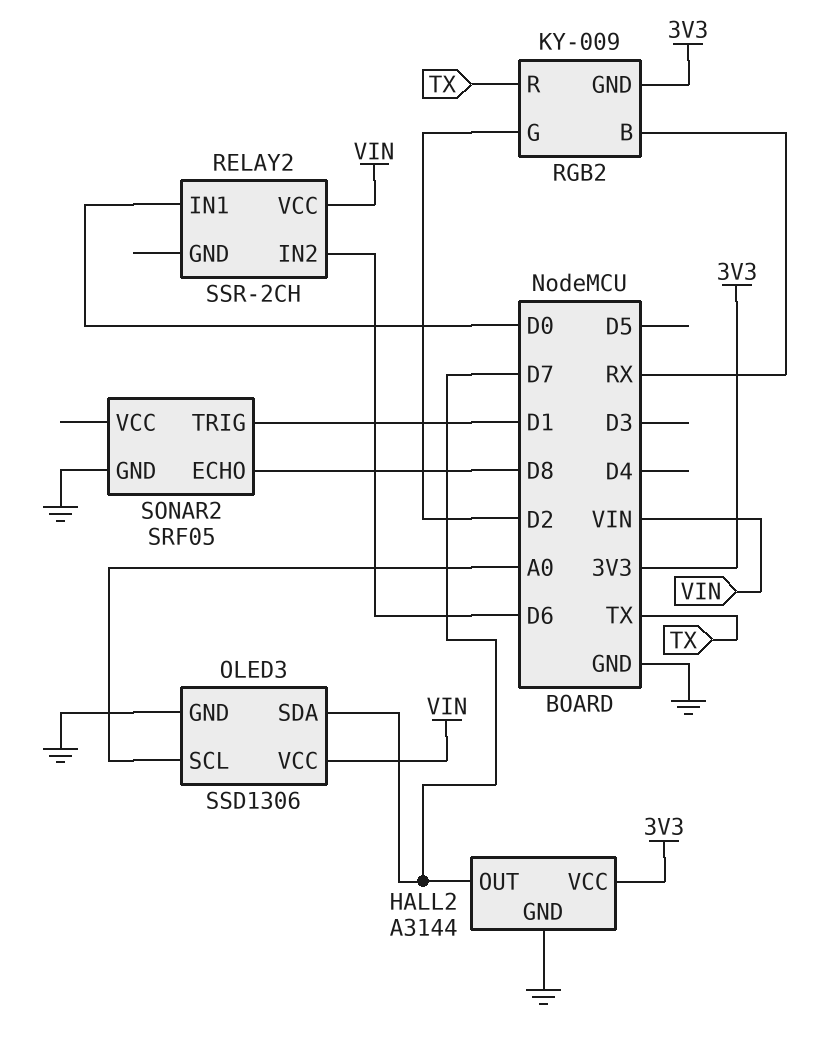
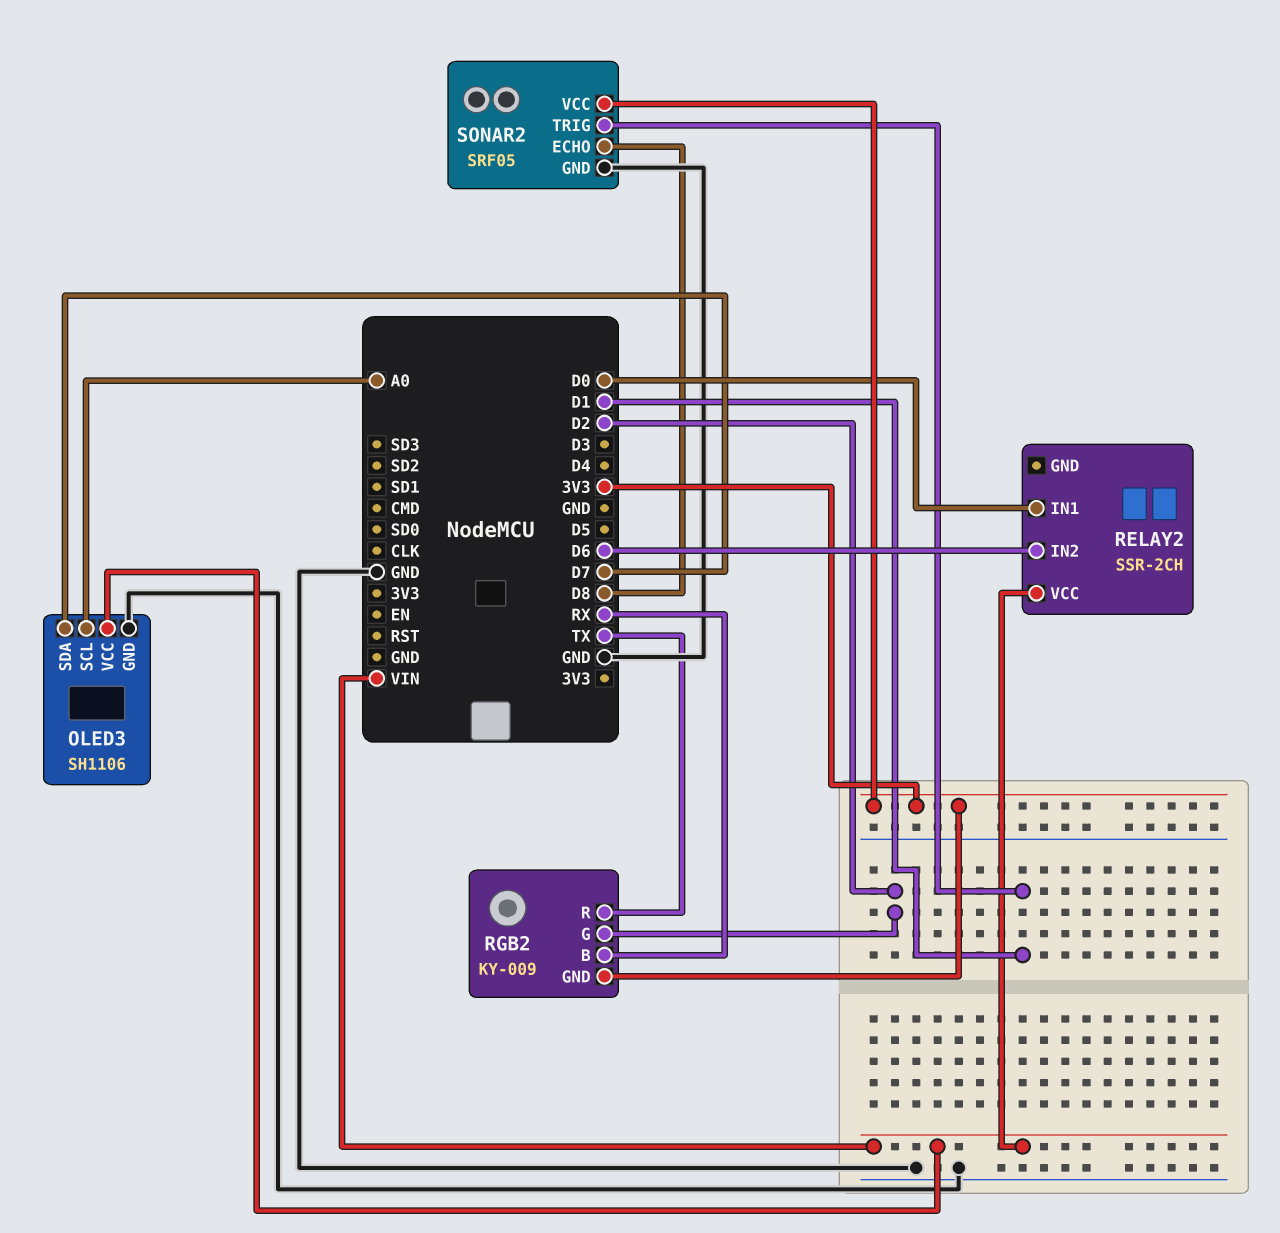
HALL2: A3144 -> none
HALL2 pin GND: GND -> none
HALL2 pin OUT: D7 -> none
HALL2 pin VCC: 3V3 -> none
OLED3: SSD1306 -> SH1106
SONAR2 pin VCC: none -> 3V3

